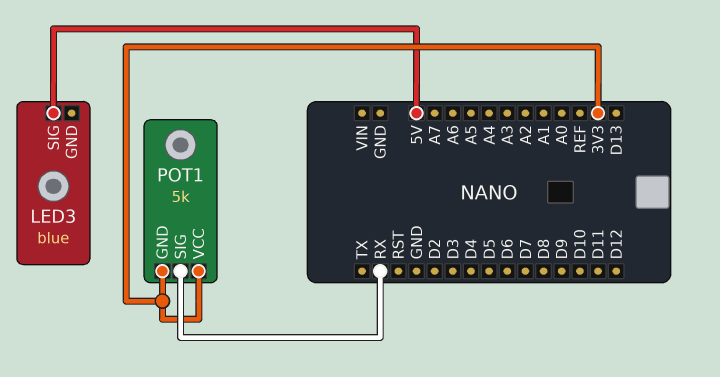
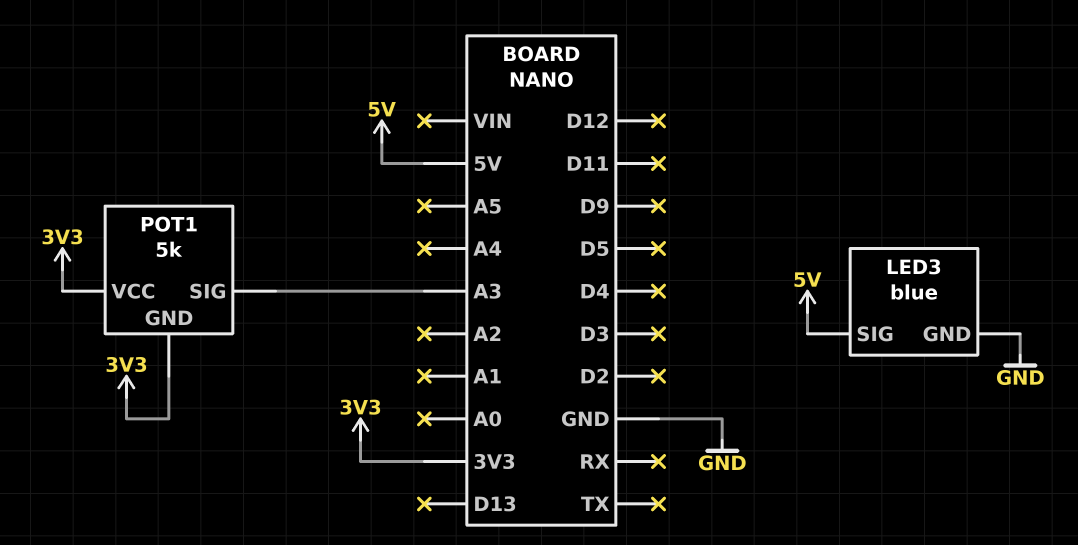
LED3 pin GND: none -> GND
POT1 pin SIG: RX -> A3

